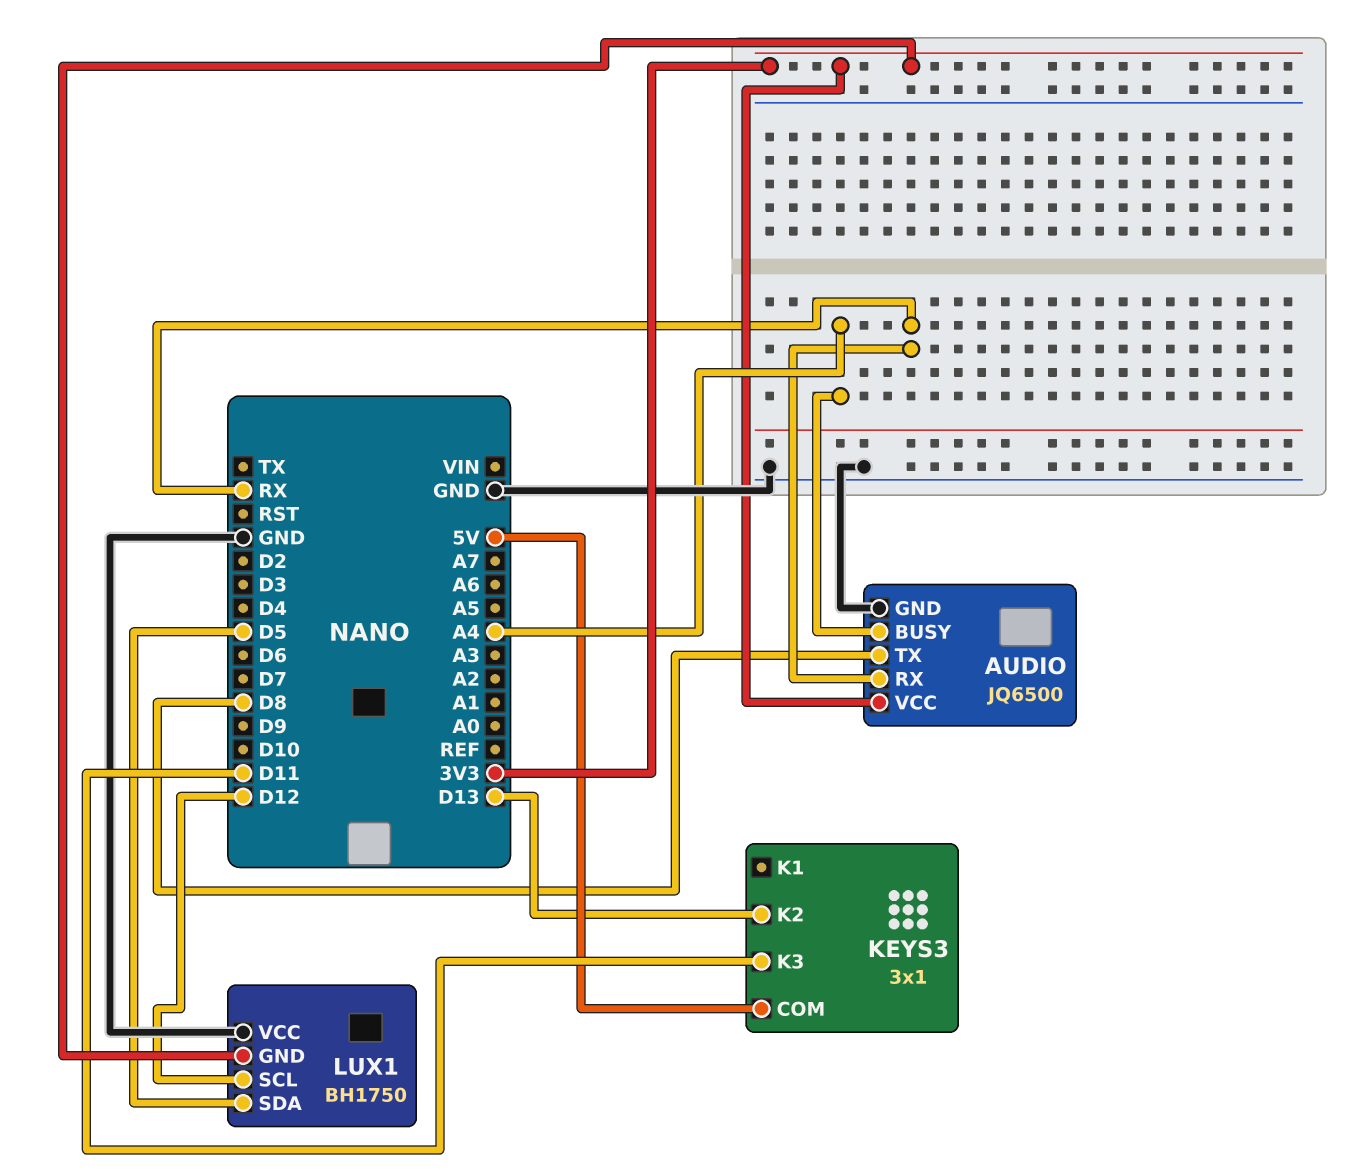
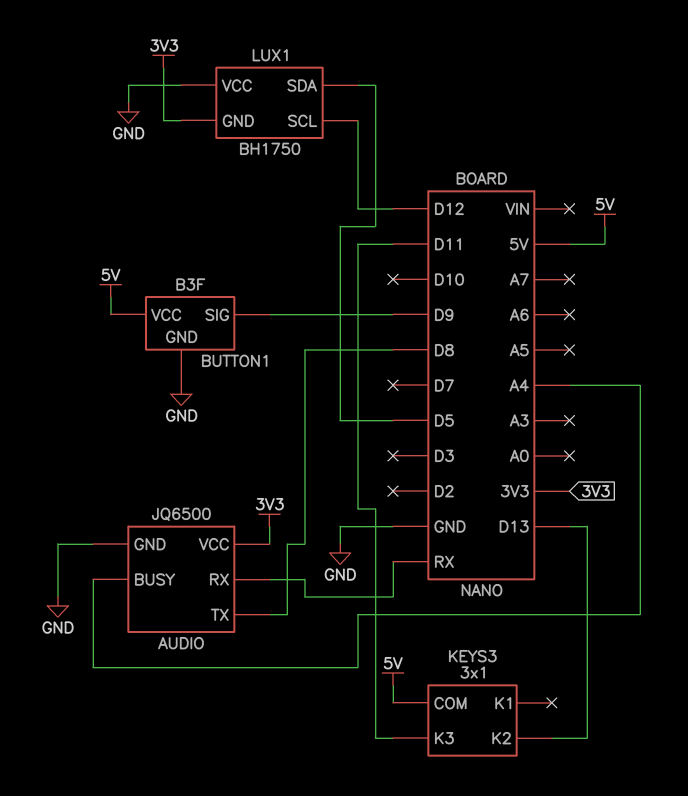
BUTTON1: none -> B3F
BUTTON1 pin GND: none -> GND
BUTTON1 pin SIG: none -> D9
BUTTON1 pin VCC: none -> 5V

